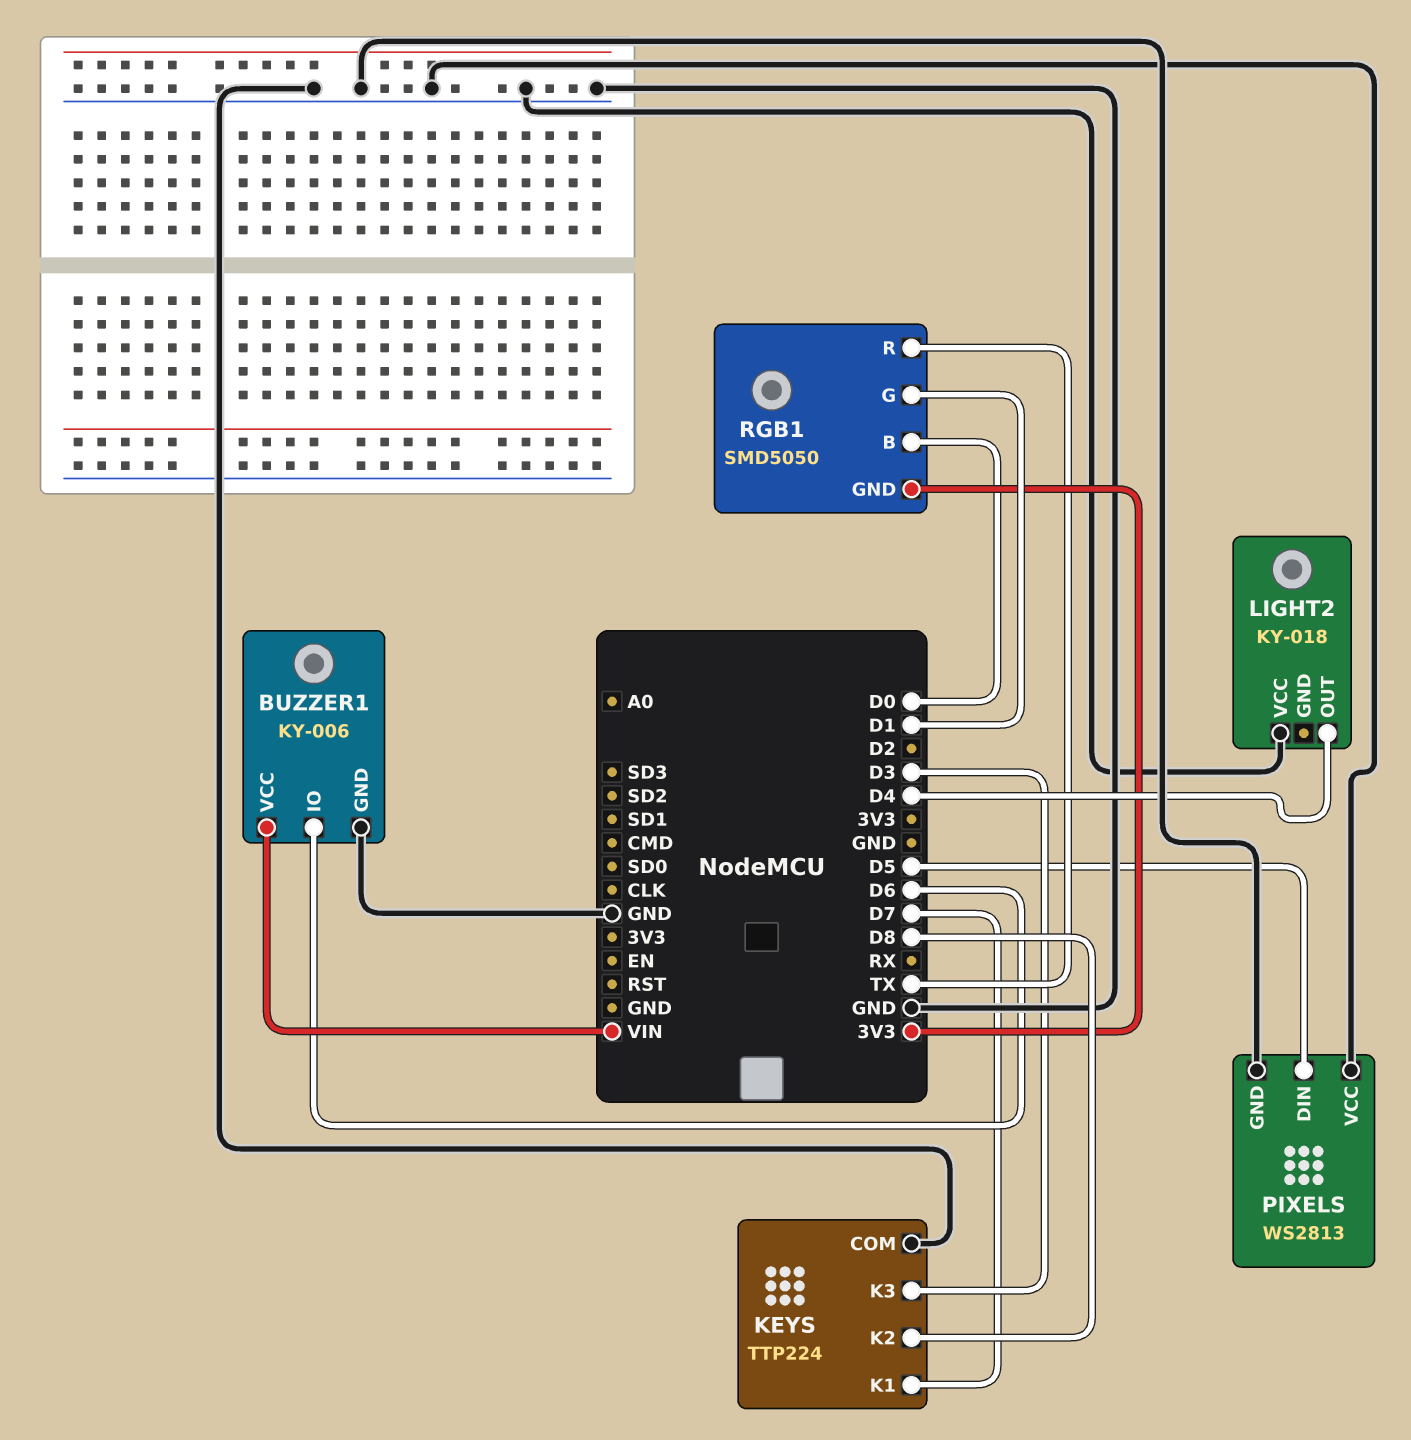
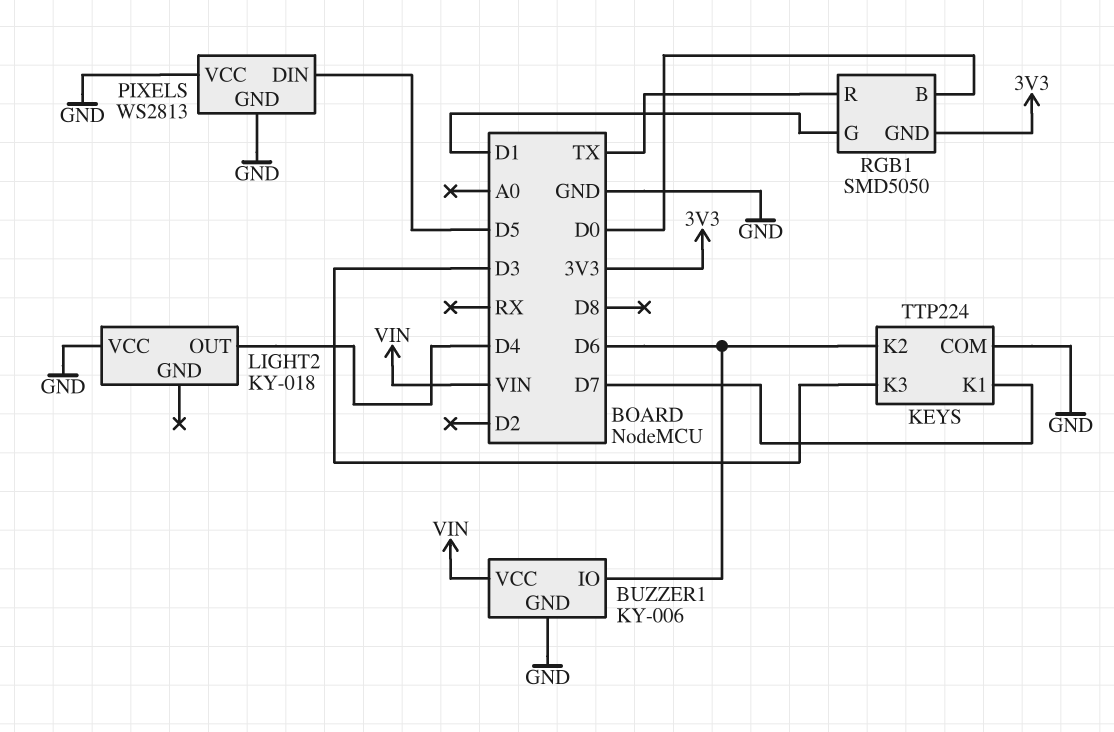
KEYS pin K2: D8 -> D6

